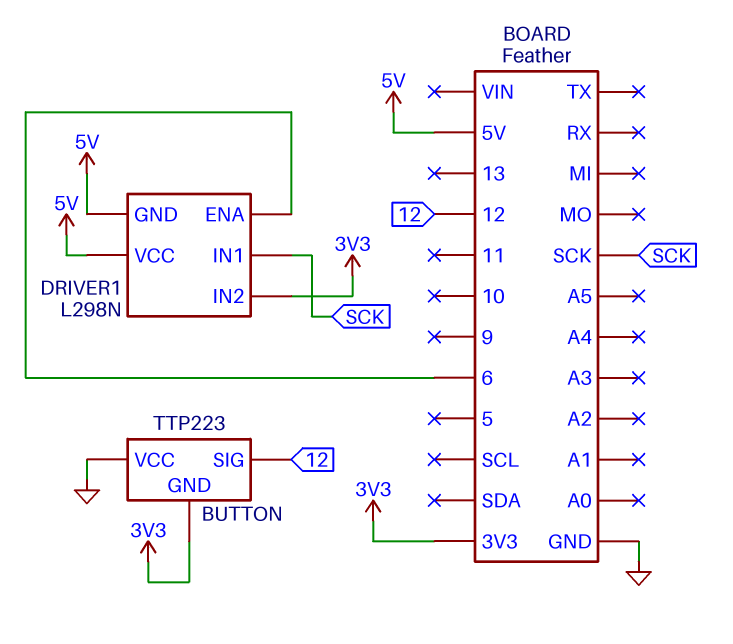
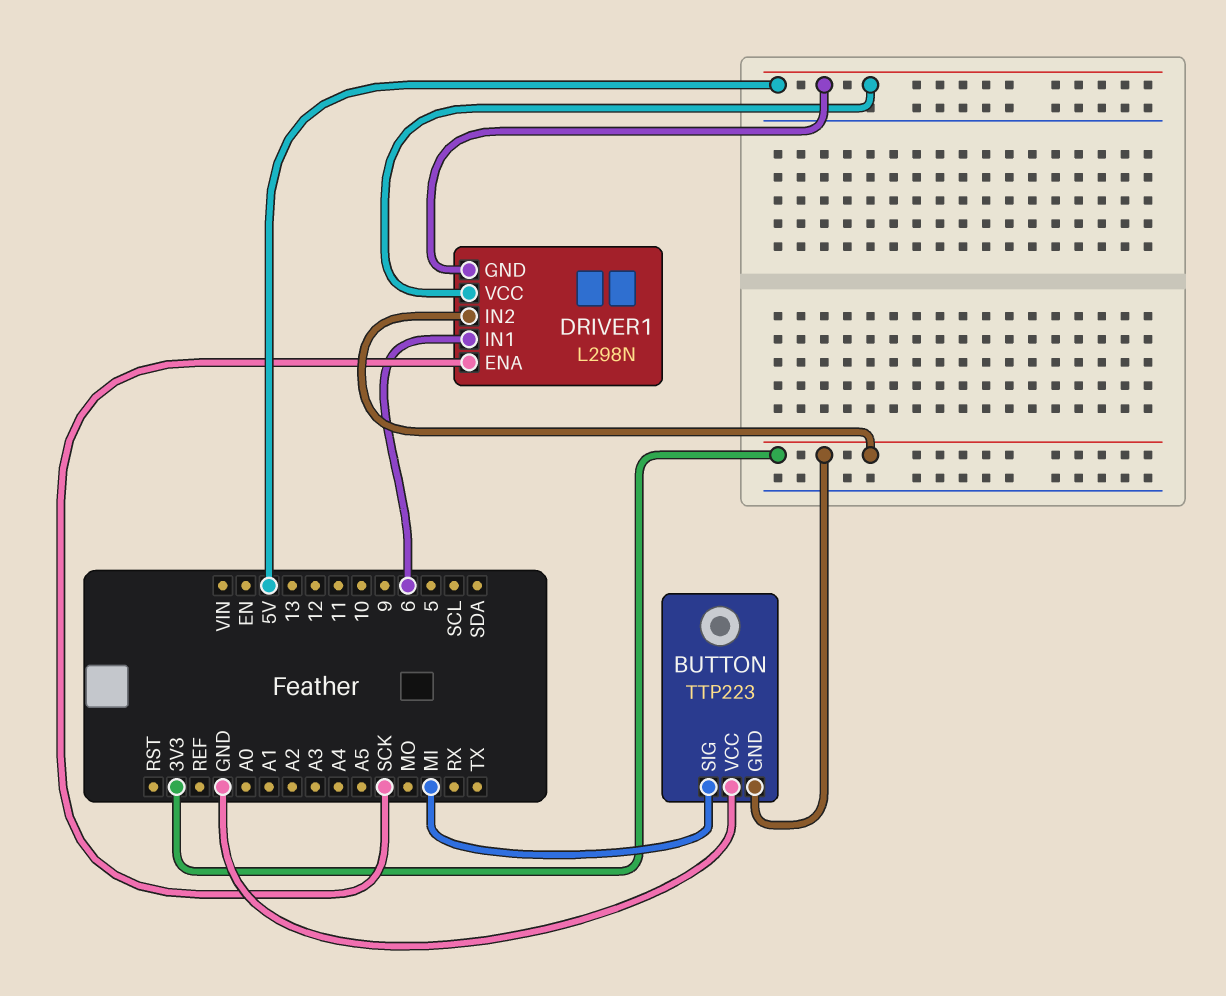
BUTTON pin SIG: 12 -> MI
DRIVER1 pin ENA: 6 -> SCK
DRIVER1 pin IN1: SCK -> 6

